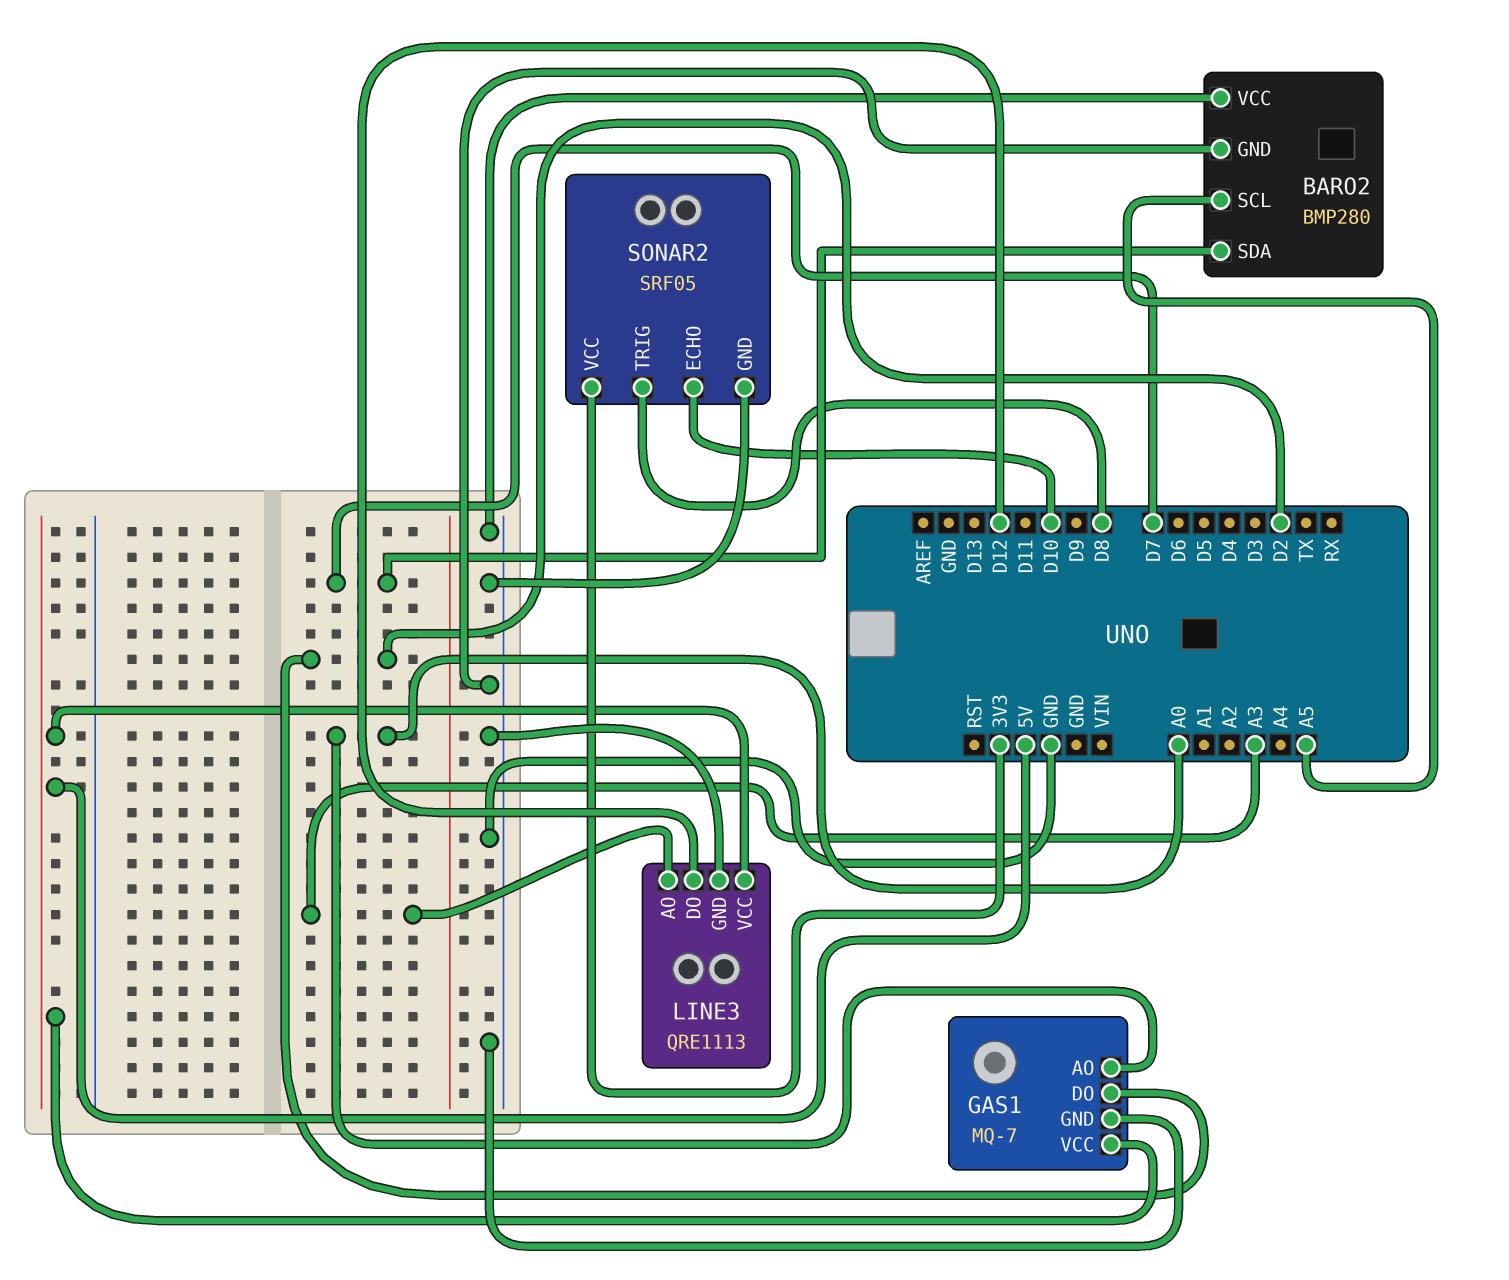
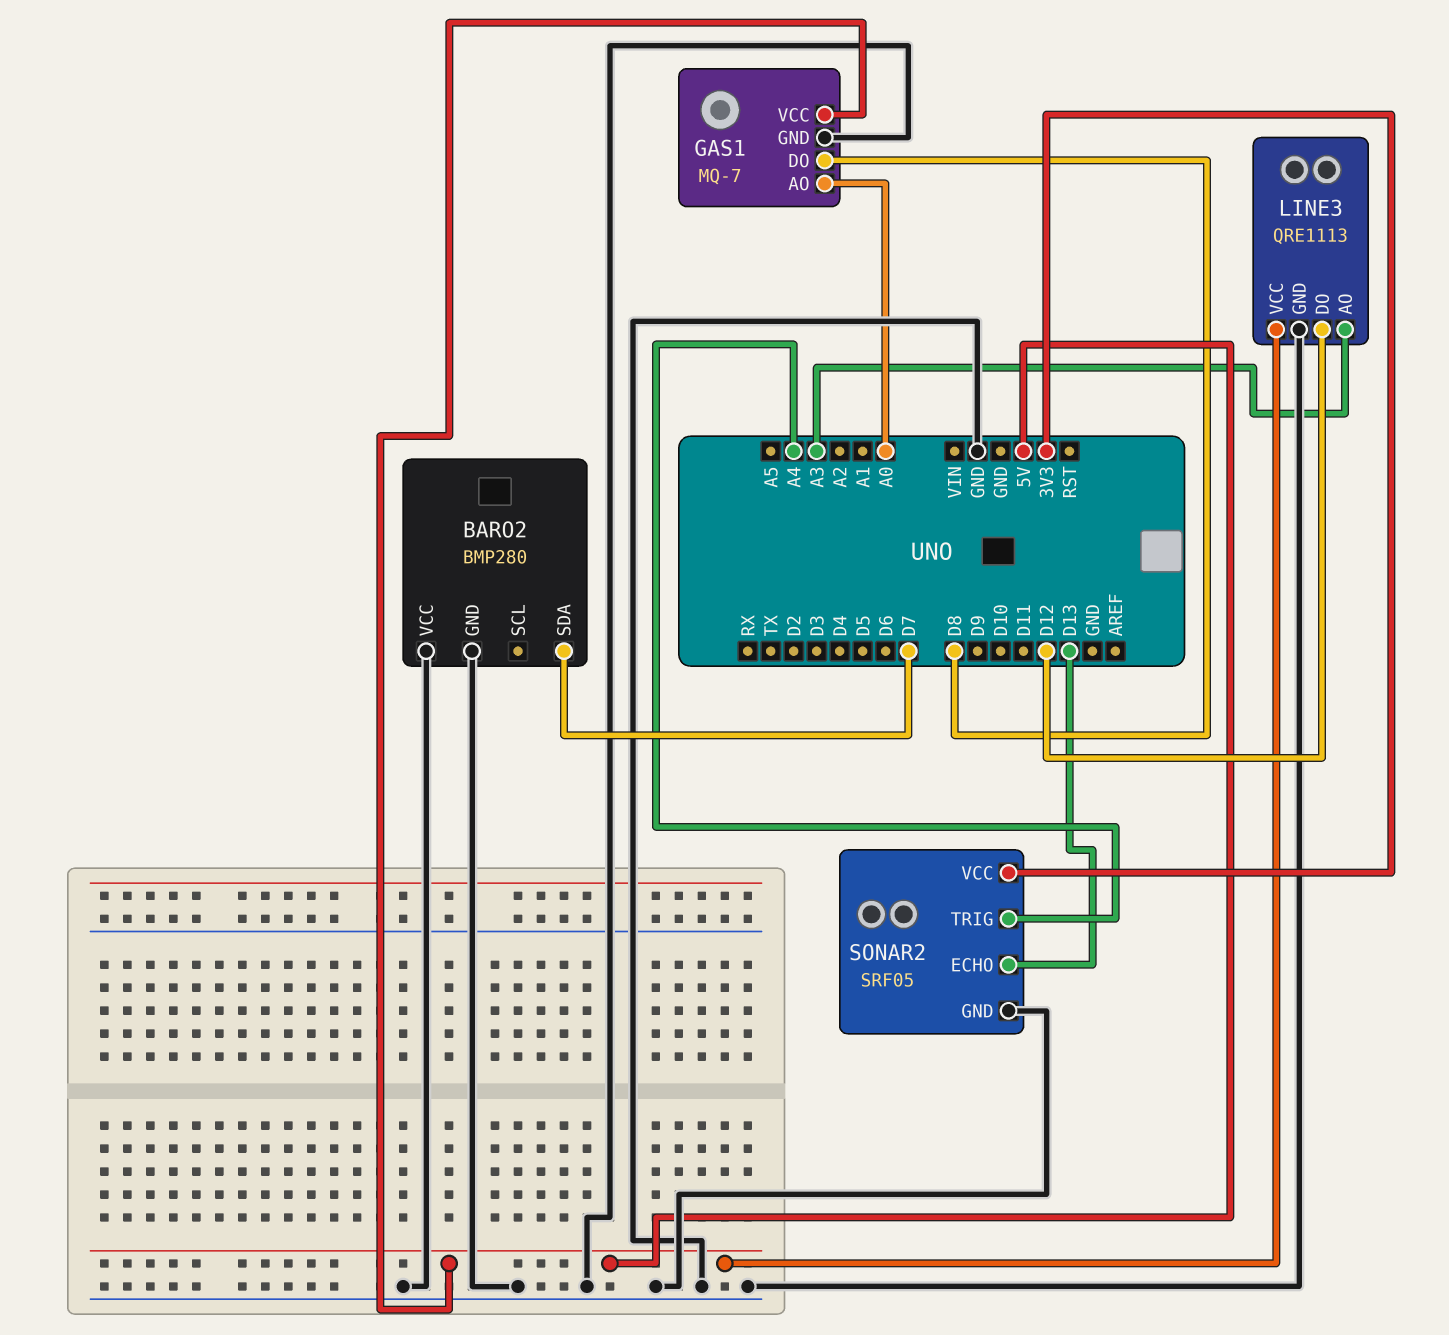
BARO2 pin SCL: A5 -> none
GAS1 pin DO: D2 -> D8
SONAR2 pin ECHO: D10 -> D13
SONAR2 pin TRIG: D8 -> A4

